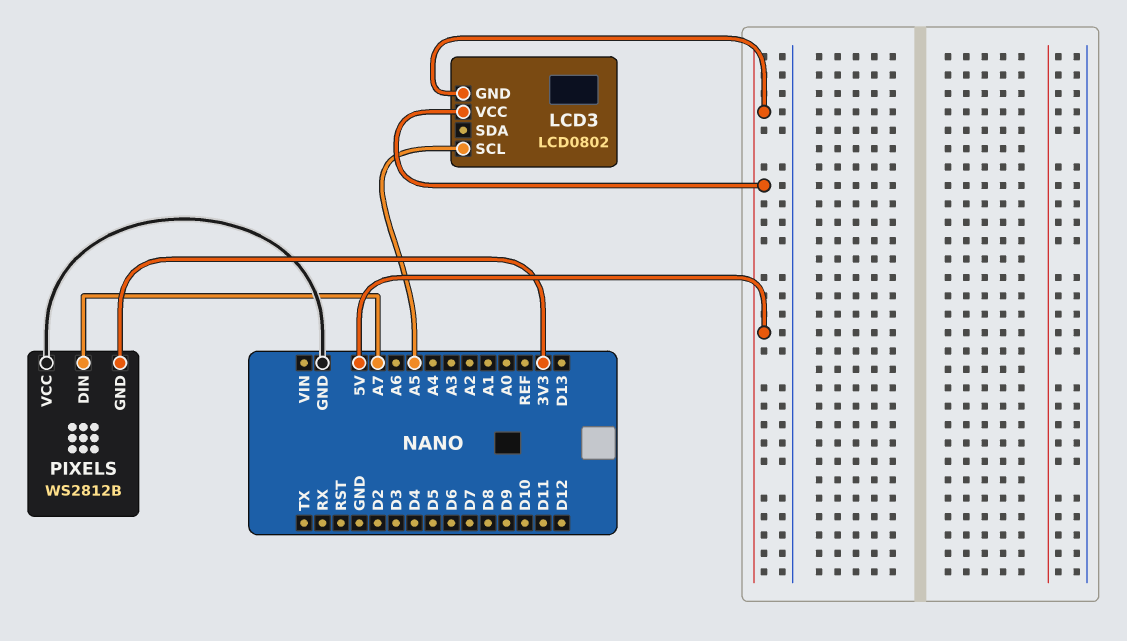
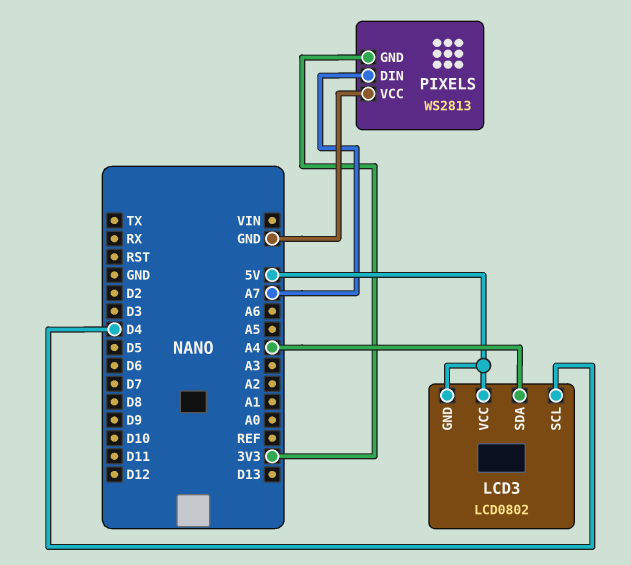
LCD3 pin SCL: A5 -> D4
LCD3 pin SDA: none -> A4
PIXELS: WS2812B -> WS2813

